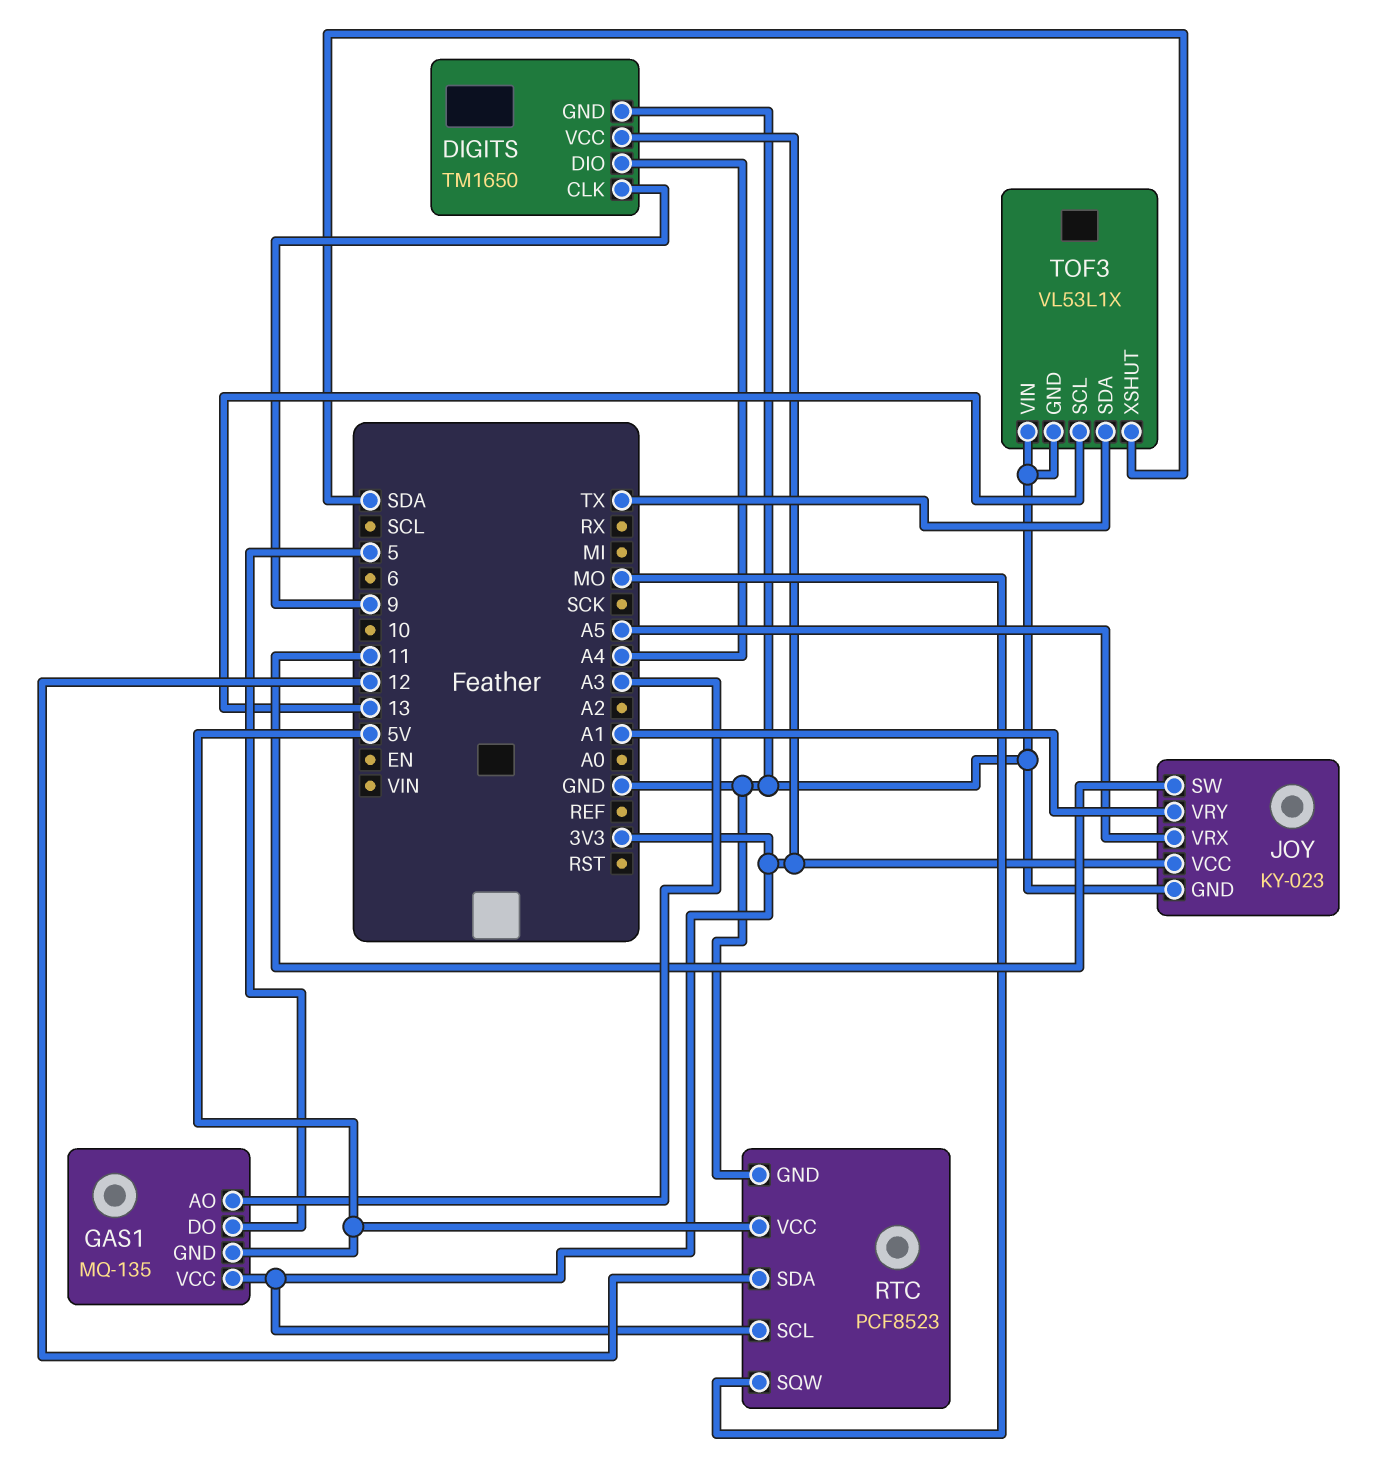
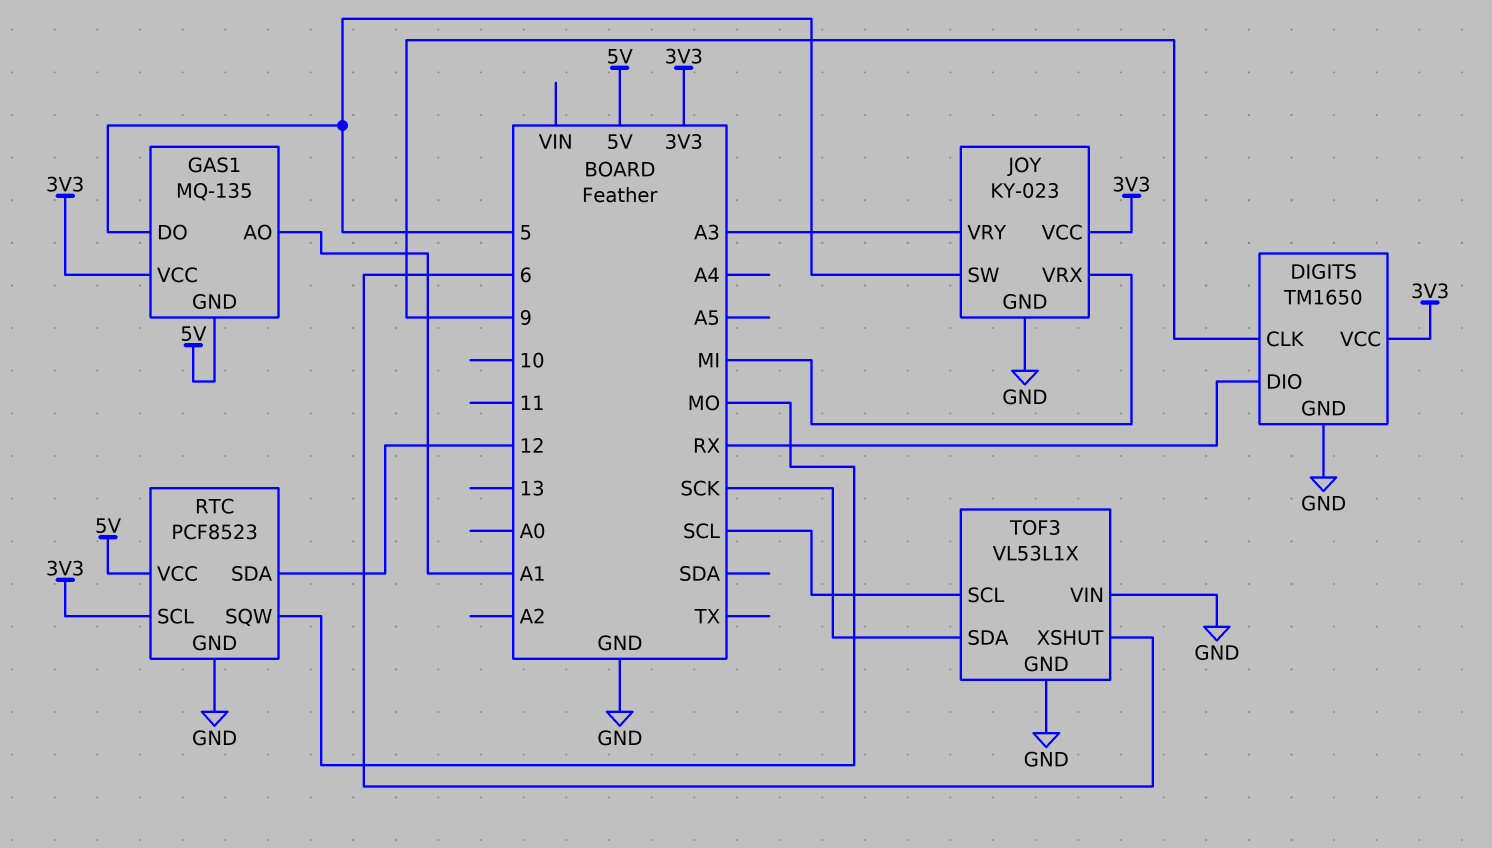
DIGITS pin DIO: A4 -> RX
GAS1 pin AO: A3 -> A1
JOY pin SW: 11 -> 5
JOY pin VRX: A5 -> MI
JOY pin VRY: A1 -> A3
TOF3 pin SCL: 13 -> SCL
TOF3 pin SDA: TX -> SCK
TOF3 pin XSHUT: SDA -> 6

